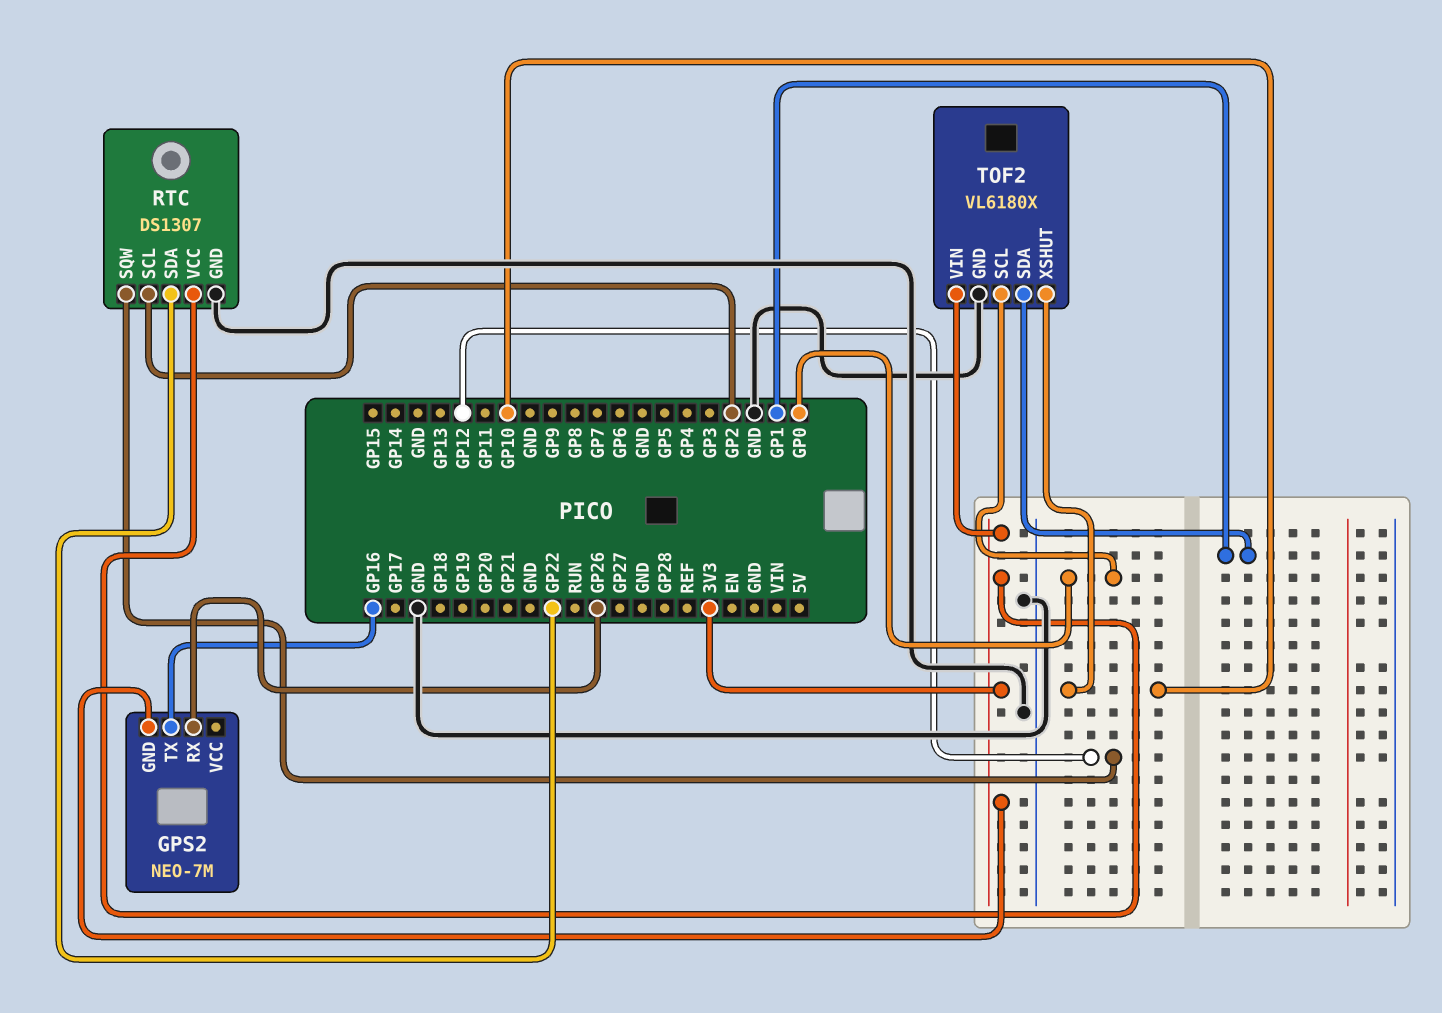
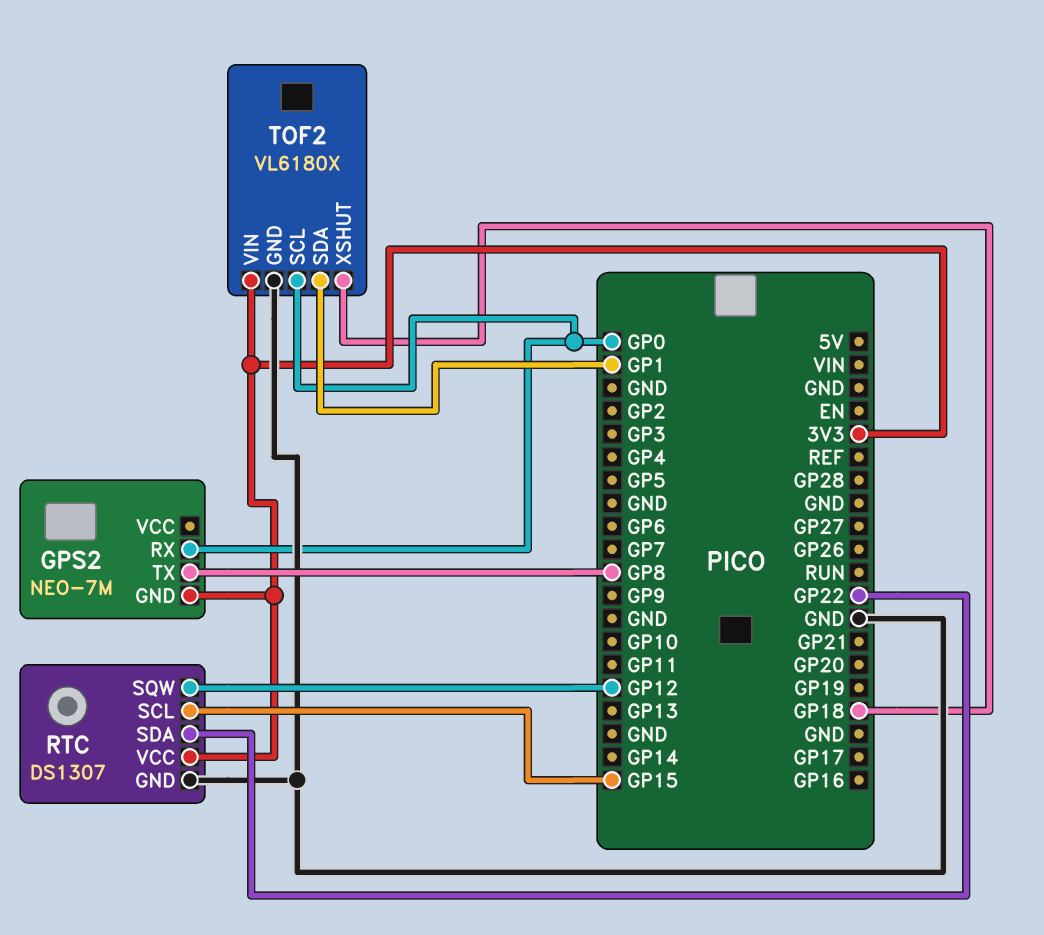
GPS2 pin RX: GP26 -> GP0
GPS2 pin TX: GP16 -> GP8
RTC pin SCL: GP2 -> GP15
TOF2 pin XSHUT: GP10 -> GP18

